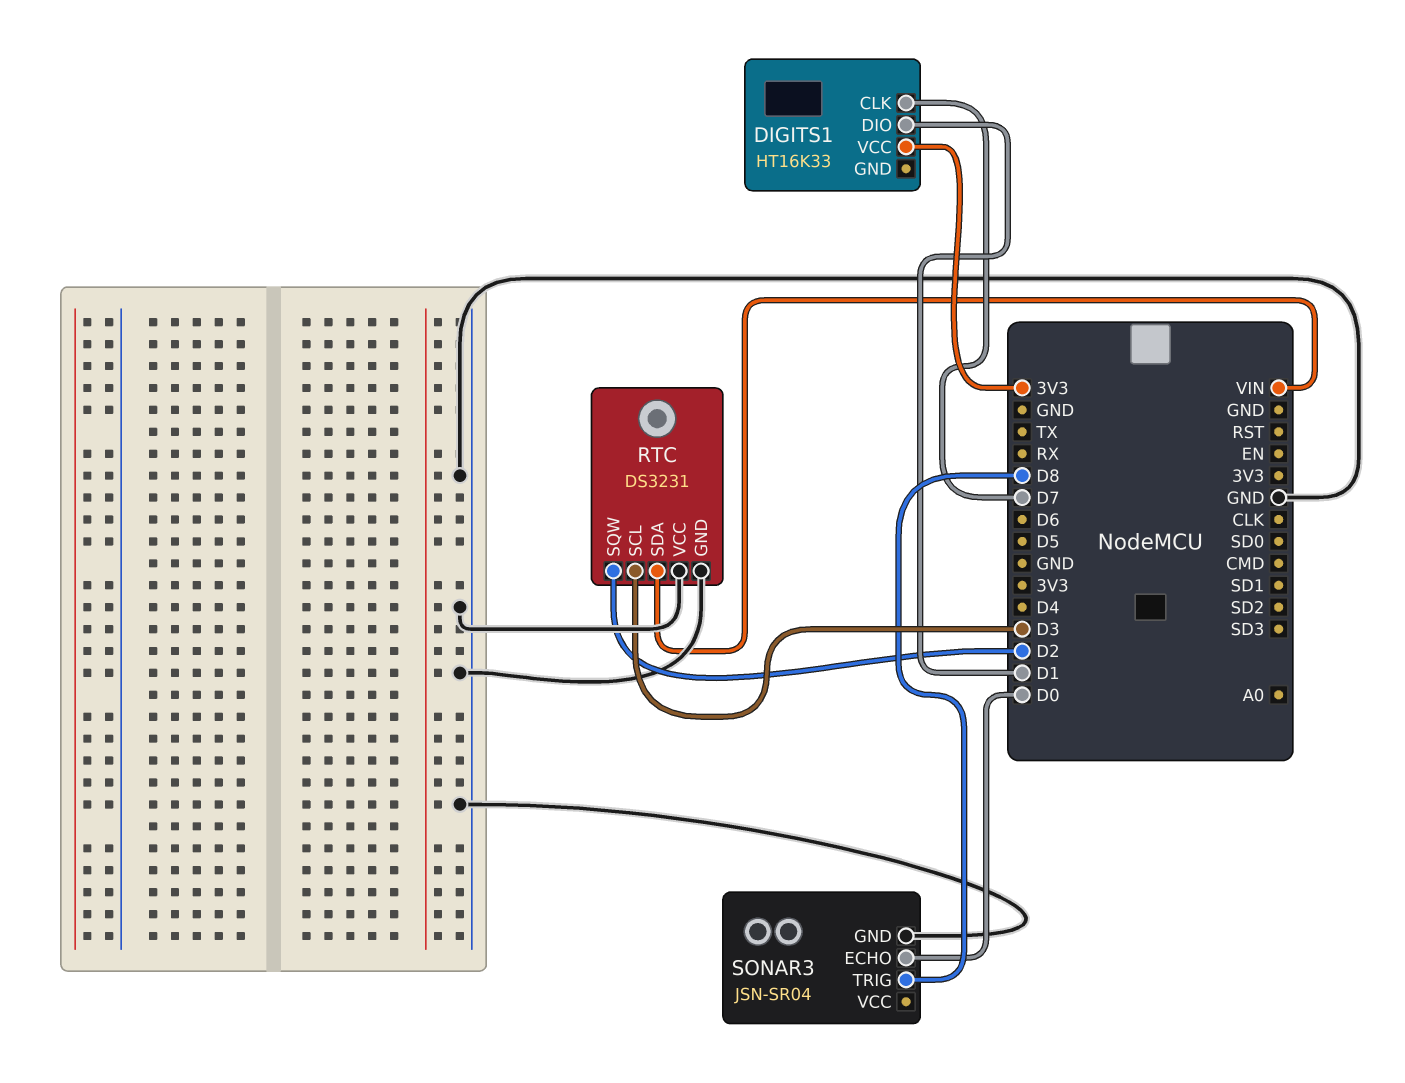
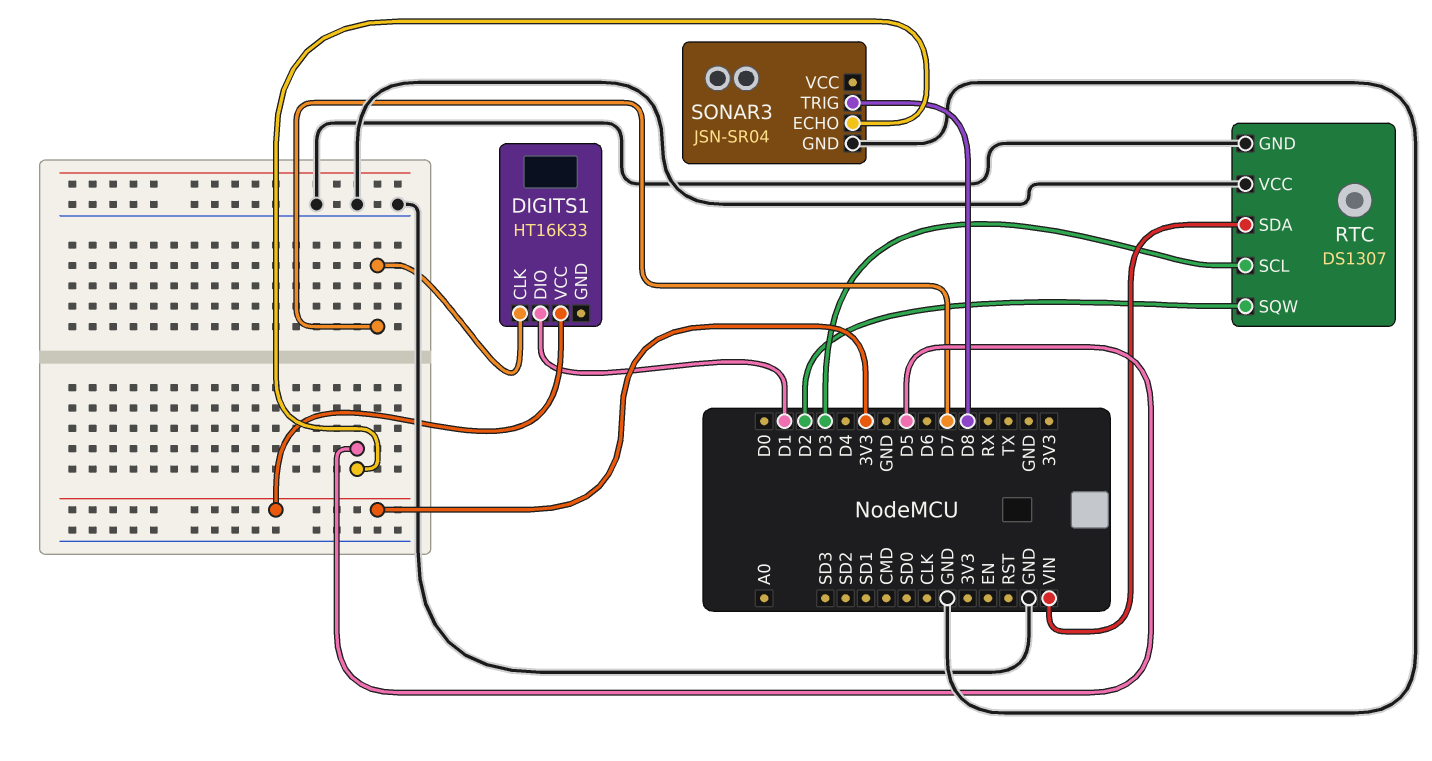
RTC: DS3231 -> DS1307
SONAR3 pin ECHO: D0 -> D5

